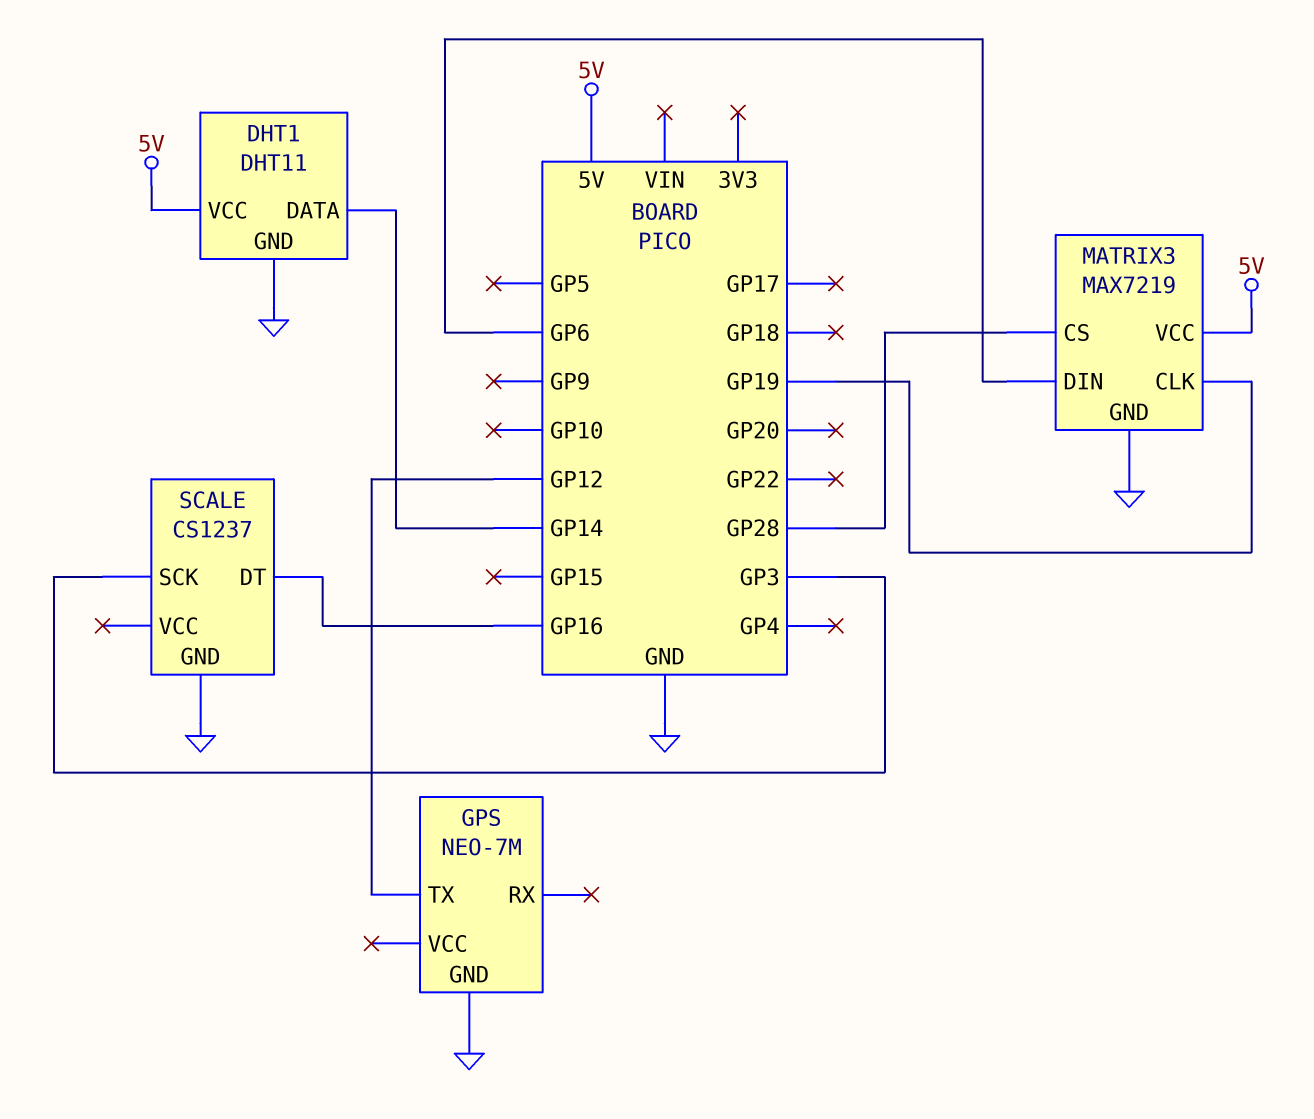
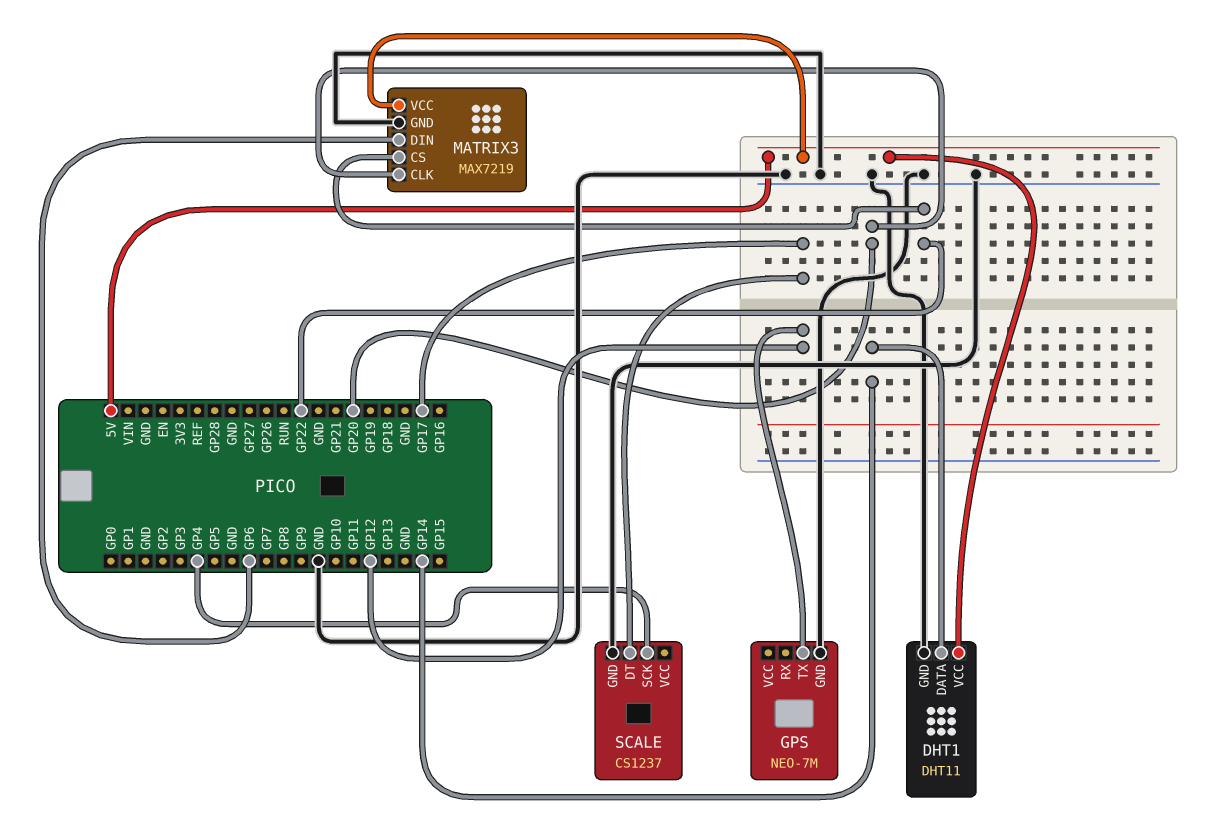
MATRIX3 pin CLK: GP19 -> GP20
MATRIX3 pin CS: GP28 -> GP22
SCALE pin DT: GP16 -> GP17
SCALE pin SCK: GP3 -> GP4

